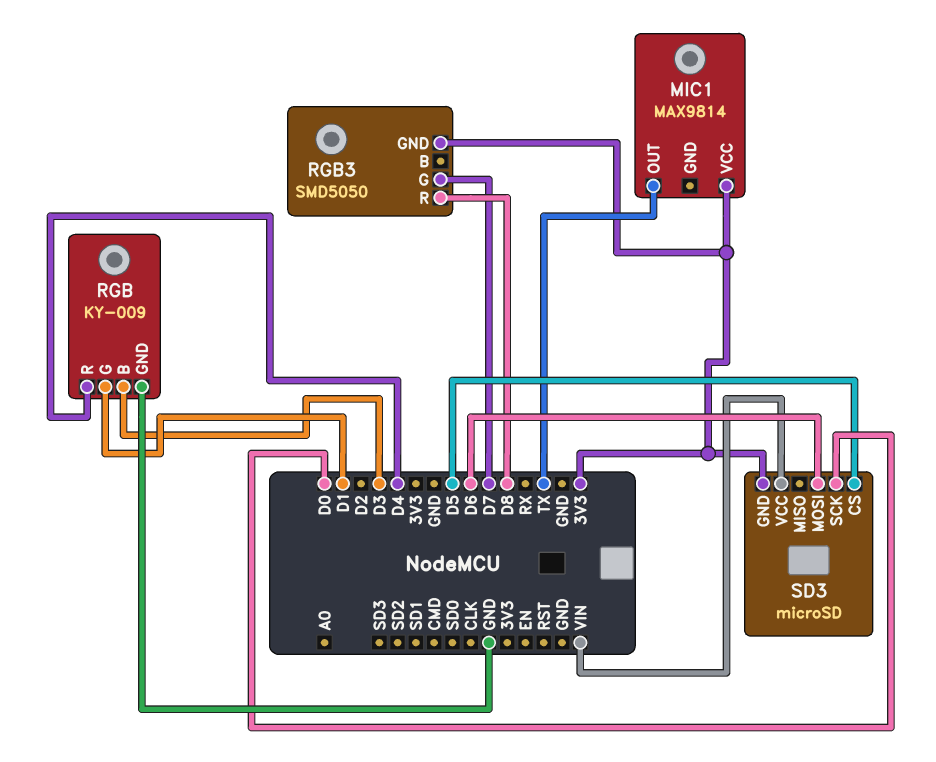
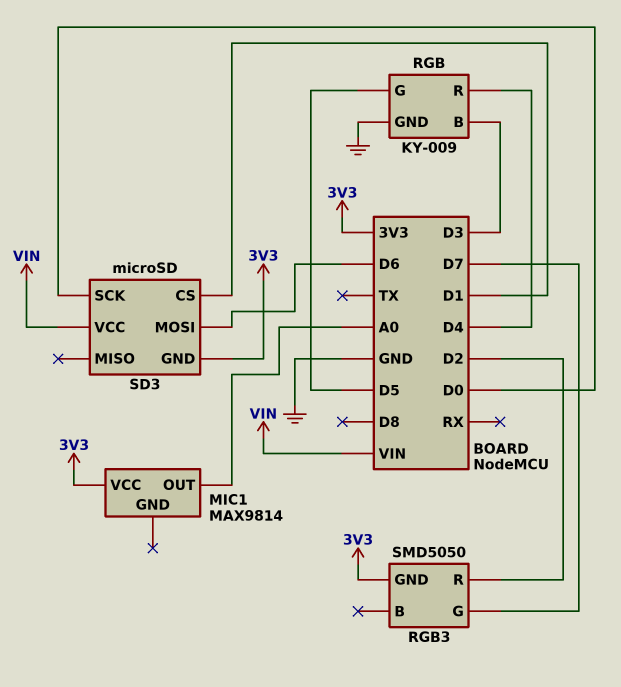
MIC1 pin OUT: TX -> A0
RGB pin G: D1 -> D5
RGB3 pin R: D8 -> D2
SD3 pin CS: D5 -> D1

